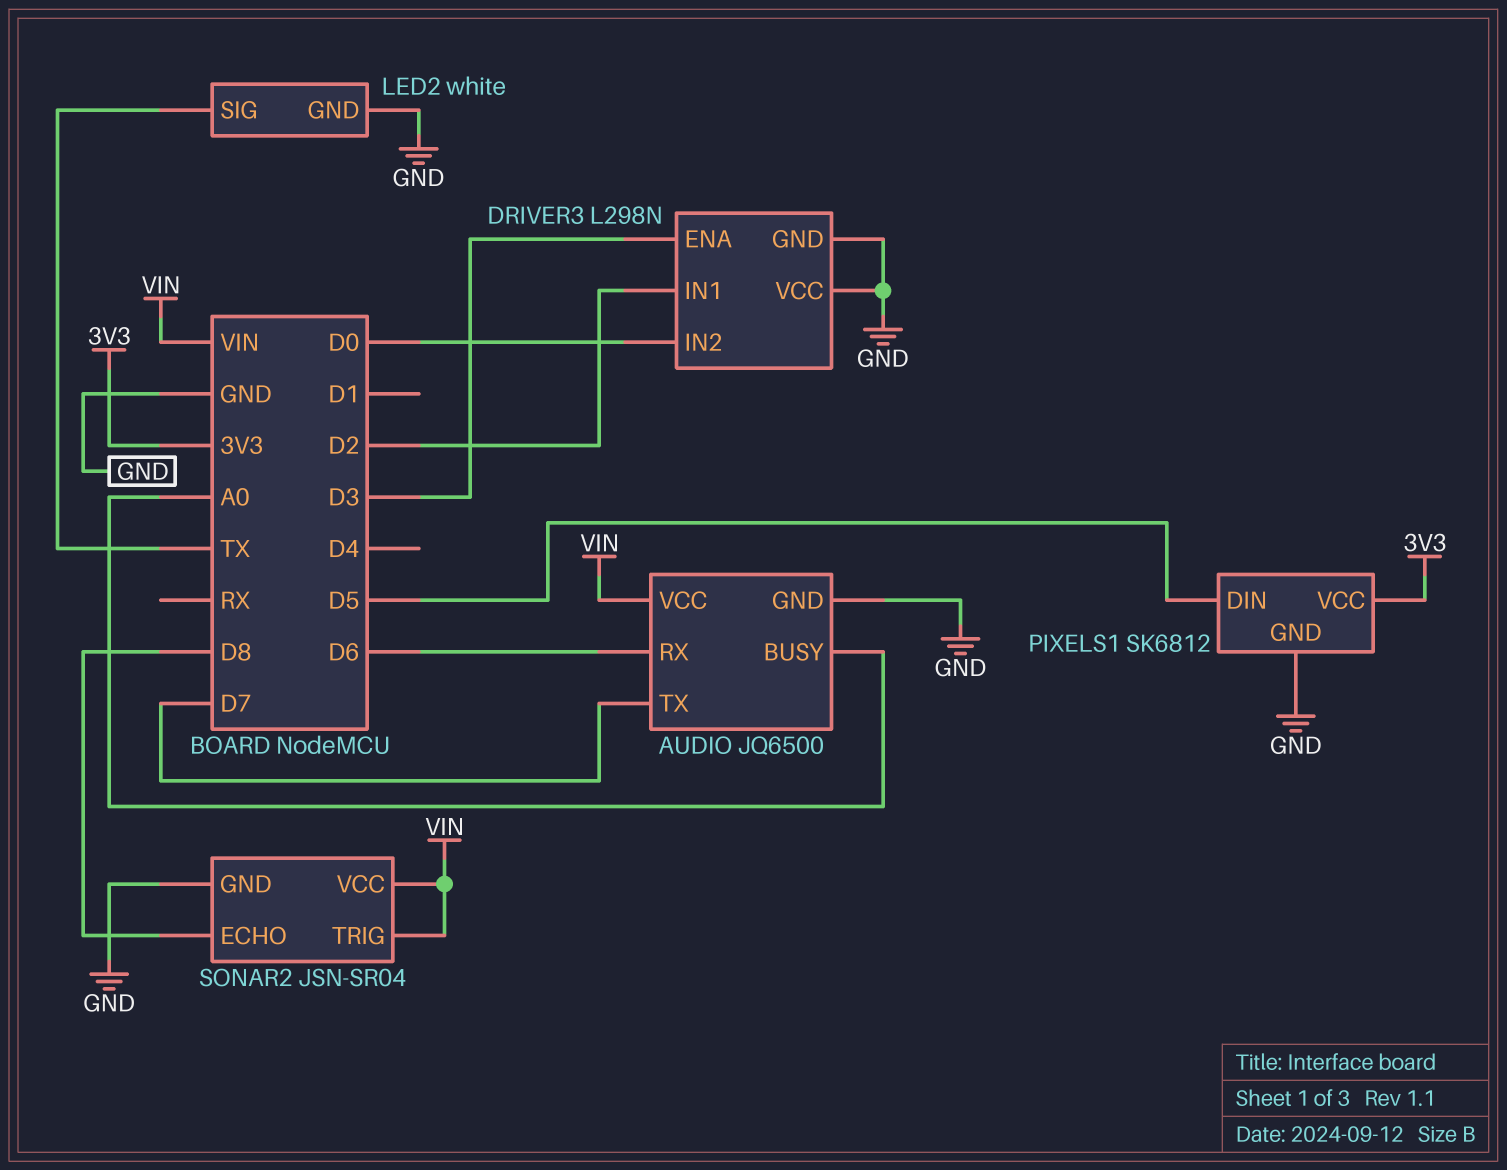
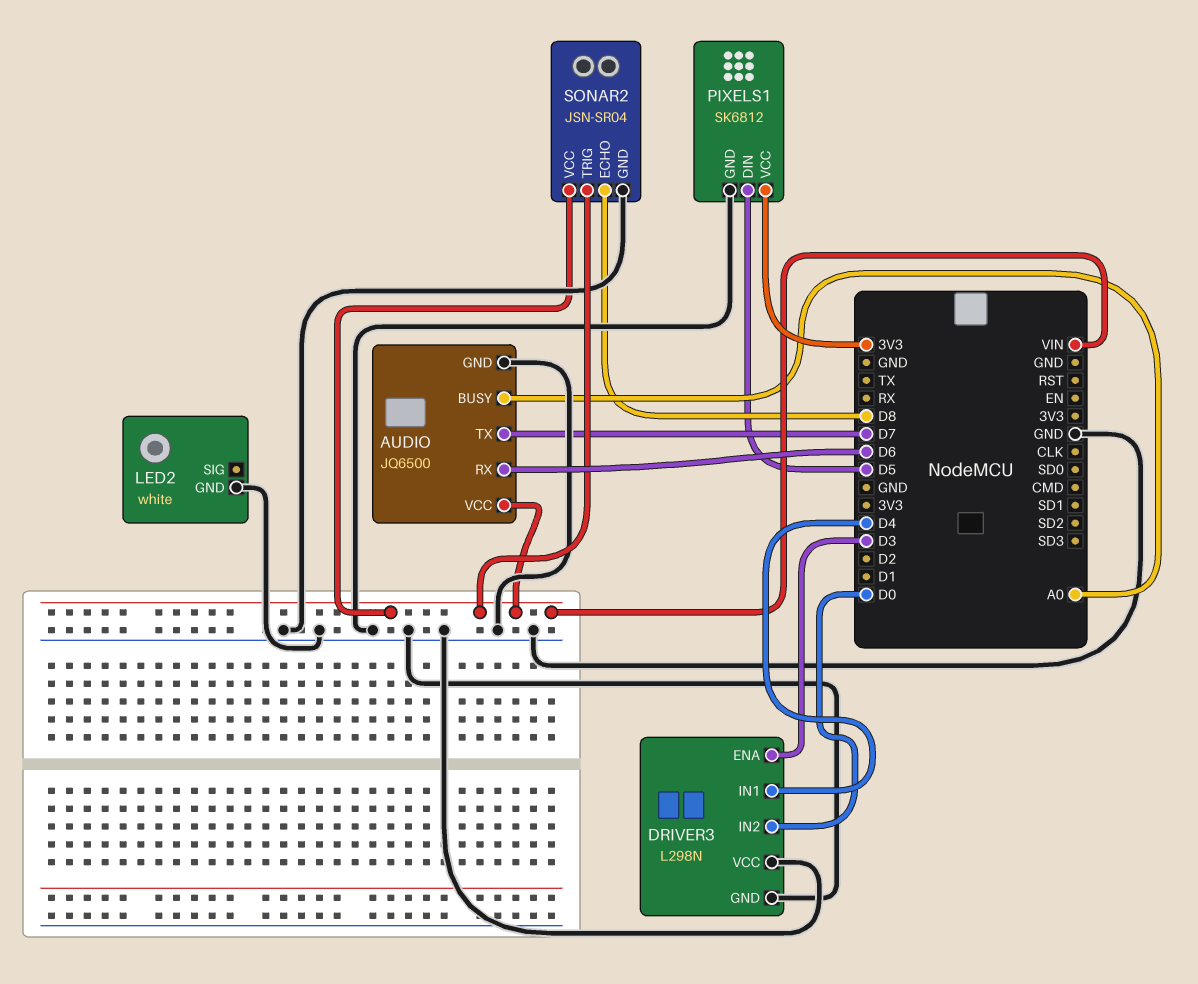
DRIVER3 pin IN1: D2 -> D4
LED2 pin SIG: TX -> none

